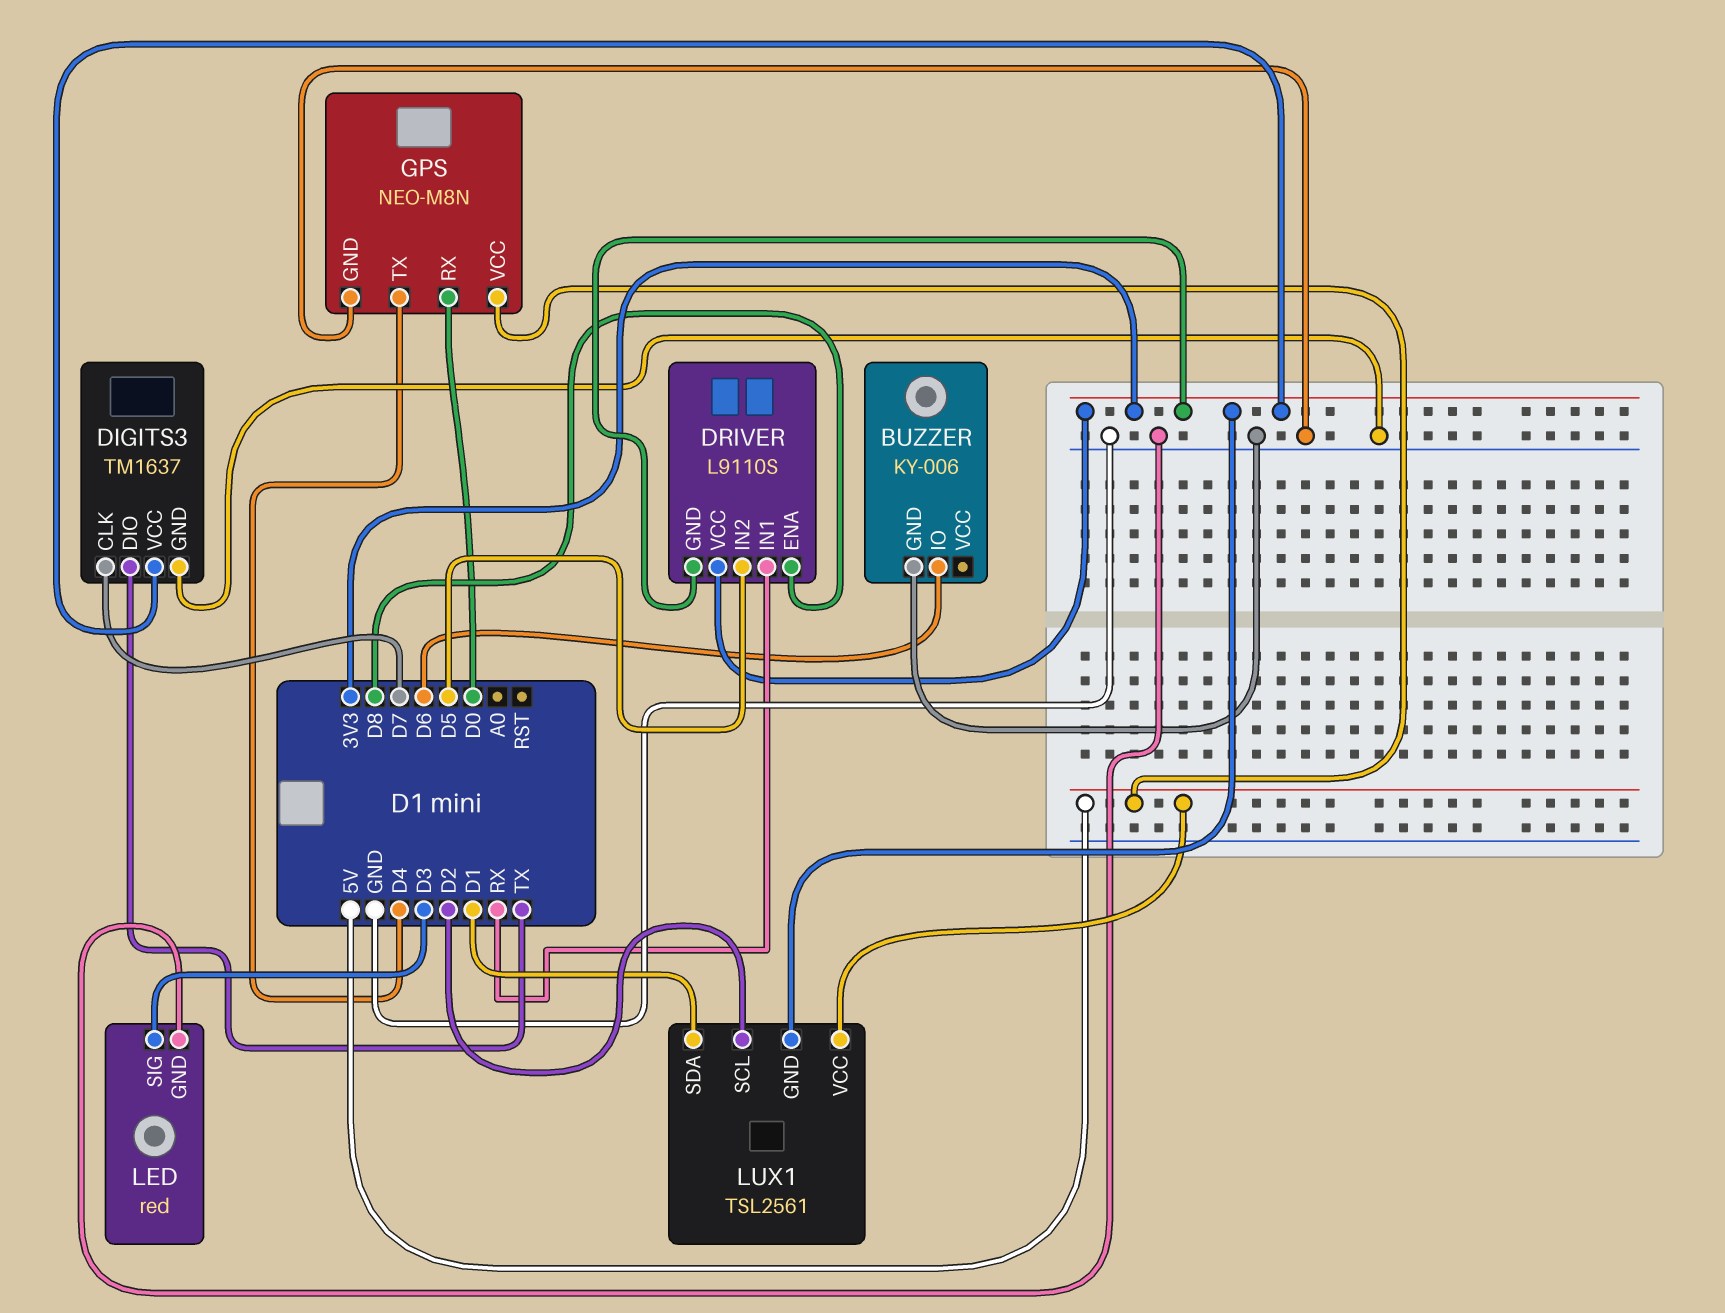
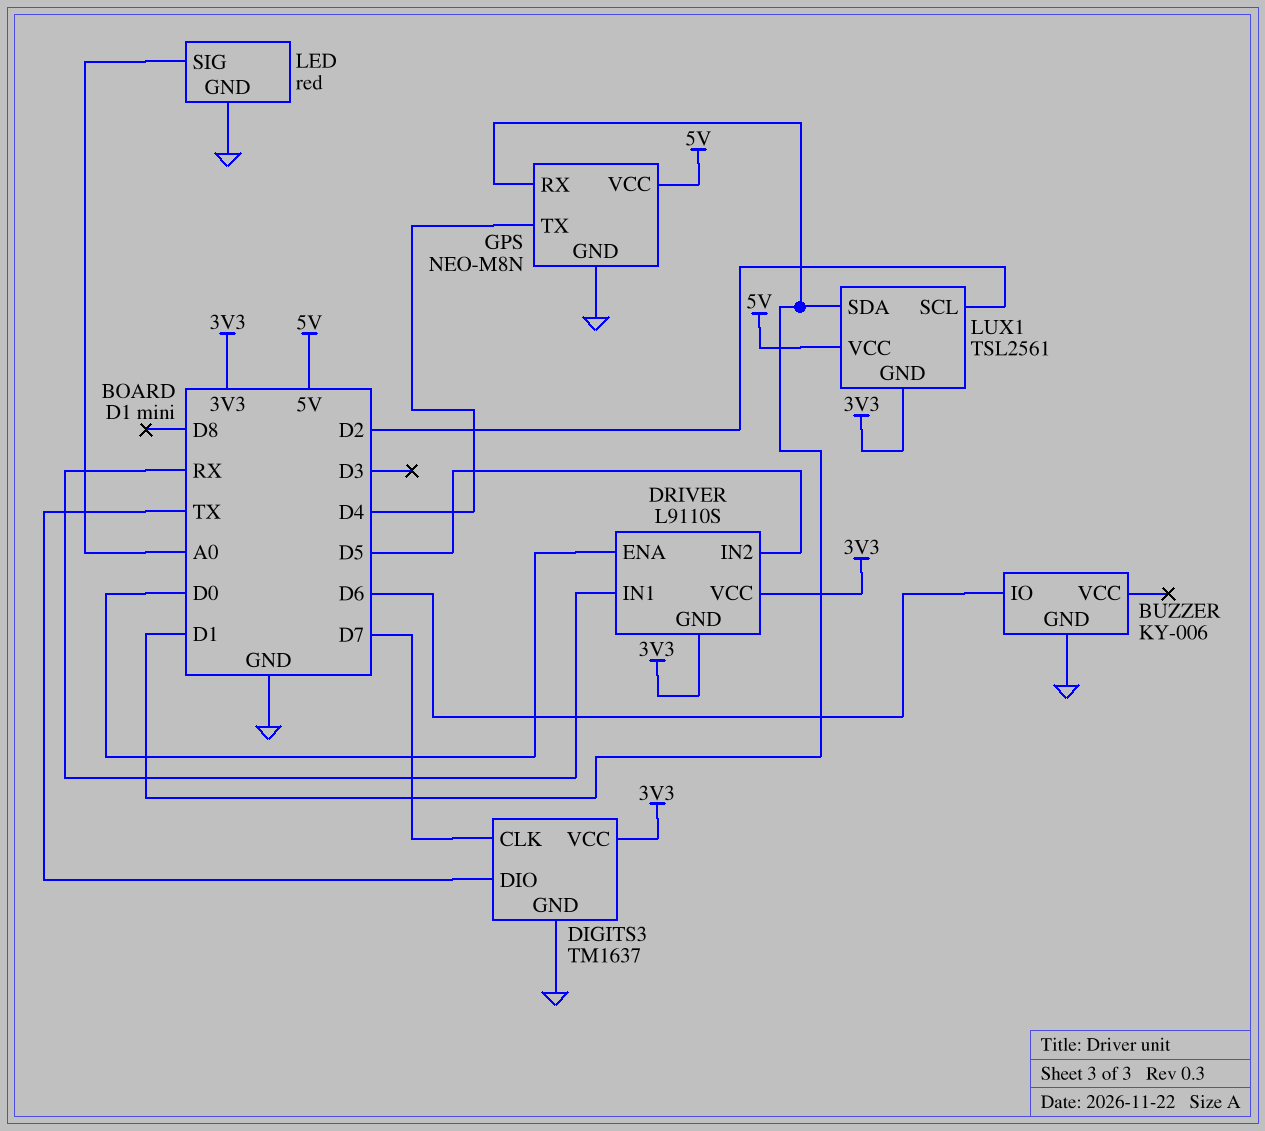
DRIVER pin ENA: D8 -> D0
GPS pin RX: D0 -> D1
LED pin SIG: D3 -> A0

